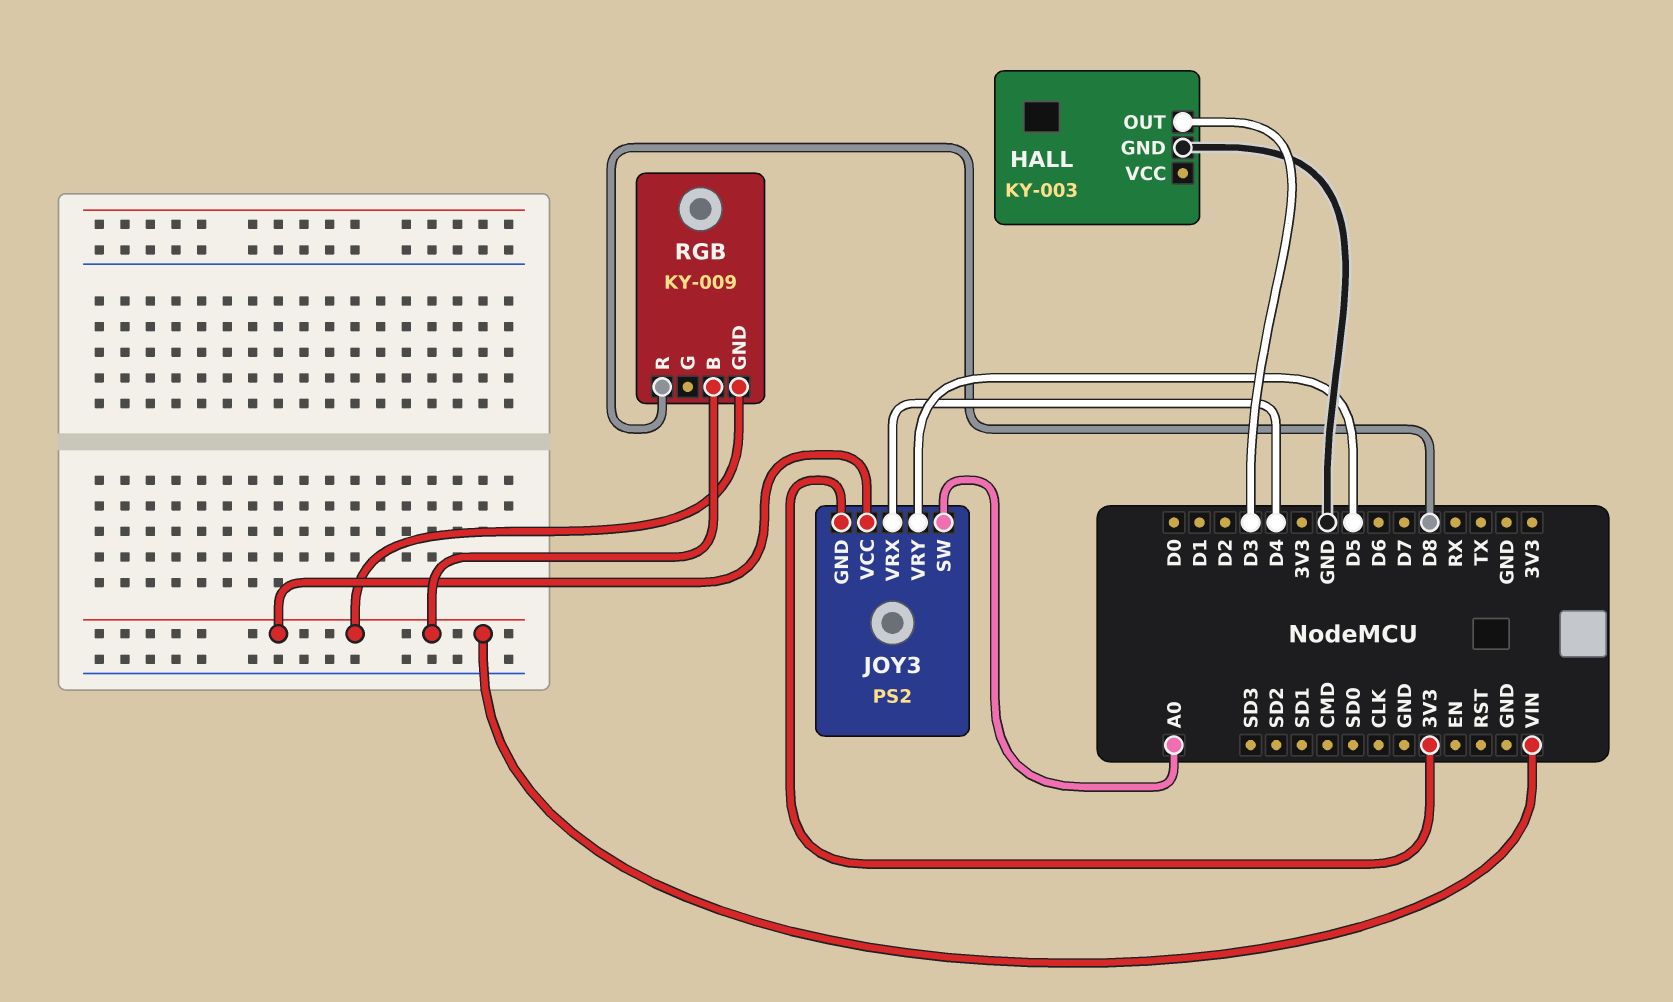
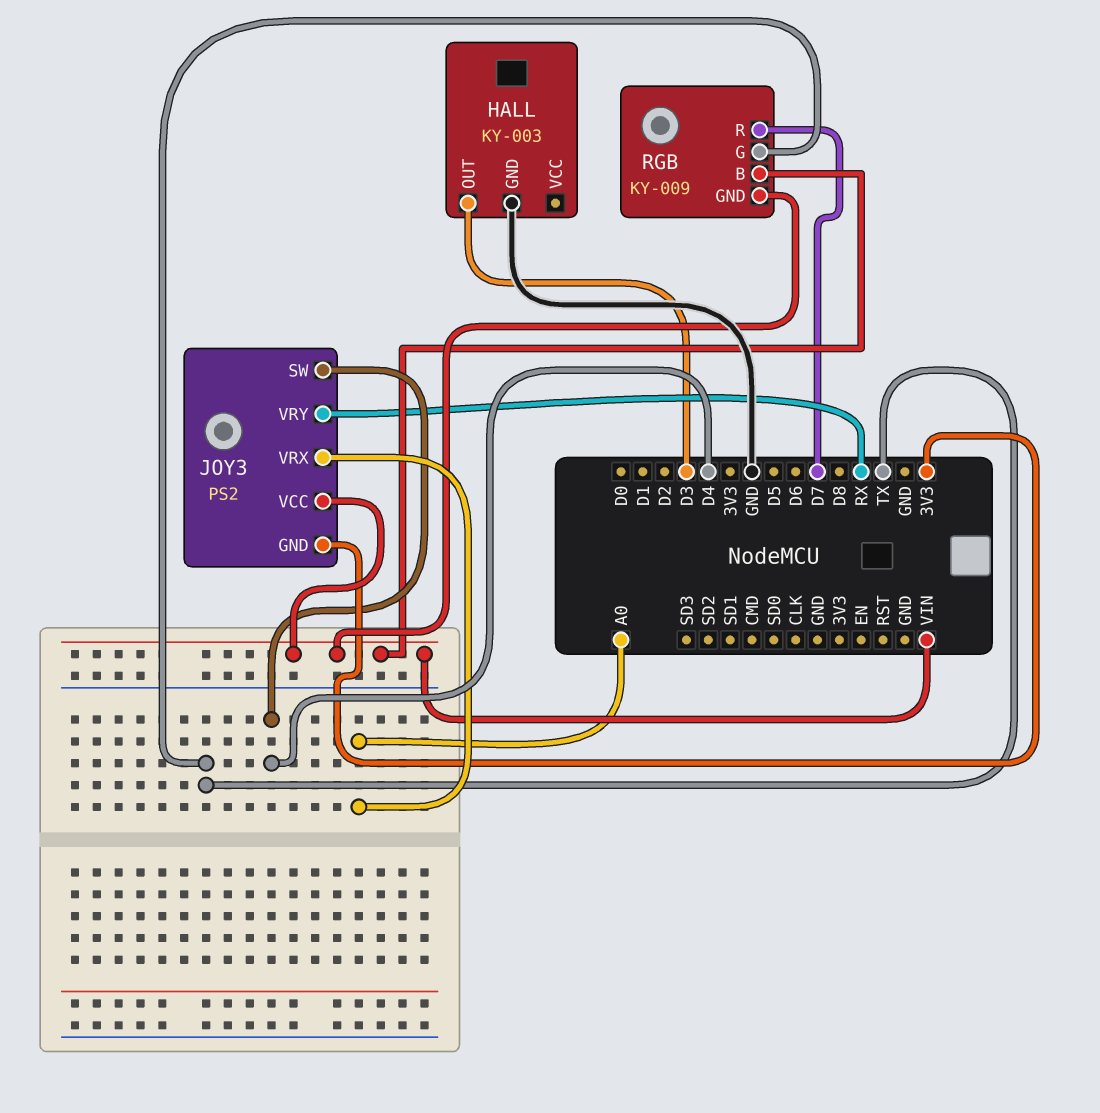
JOY3 pin SW: A0 -> D4
JOY3 pin VRX: D4 -> A0
JOY3 pin VRY: D5 -> RX
RGB pin G: none -> TX
RGB pin R: D8 -> D7

